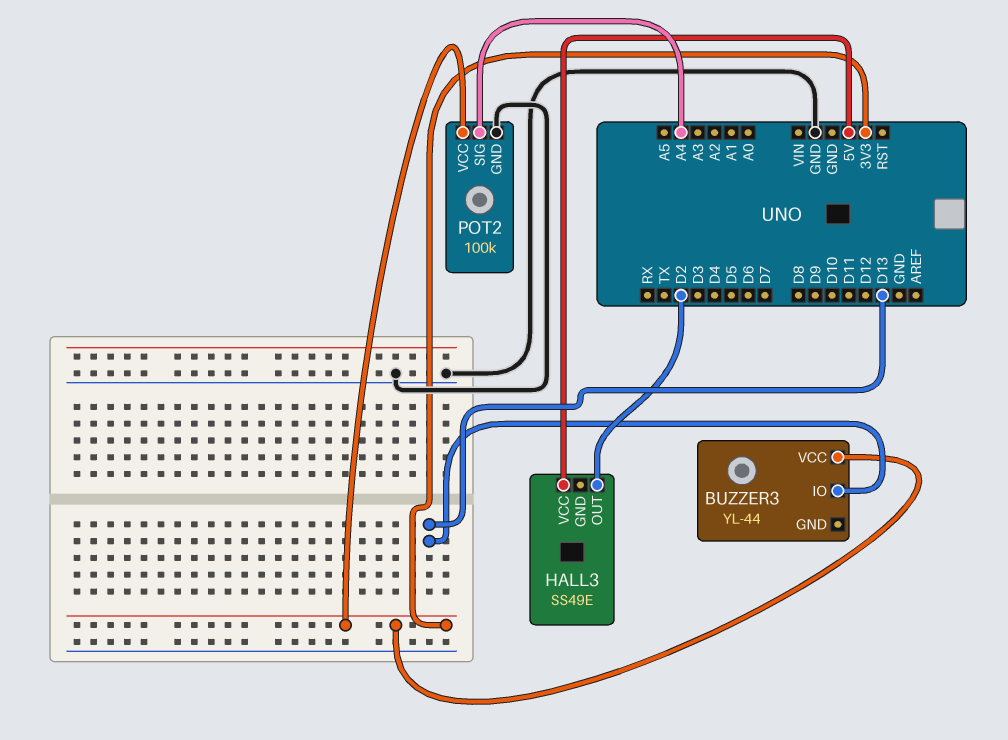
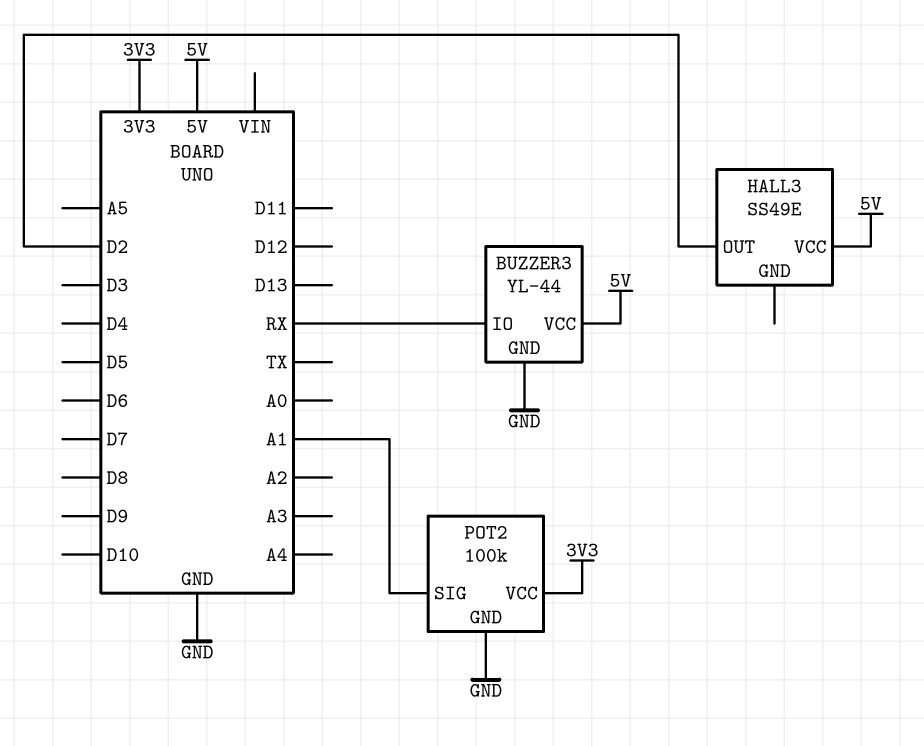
BUZZER3 pin GND: none -> GND
BUZZER3 pin IO: D13 -> RX
BUZZER3 pin VCC: 3V3 -> 5V
POT2 pin SIG: A4 -> A1

